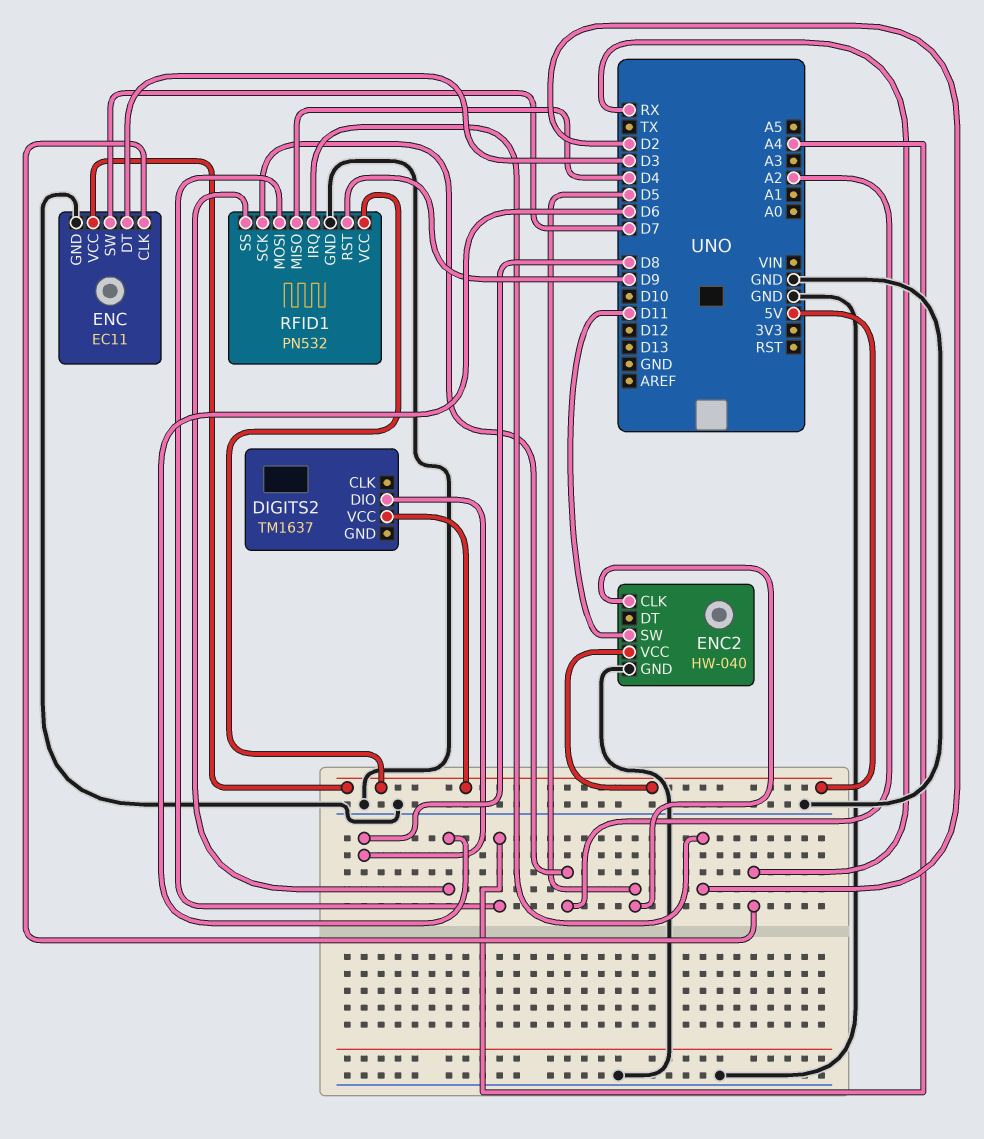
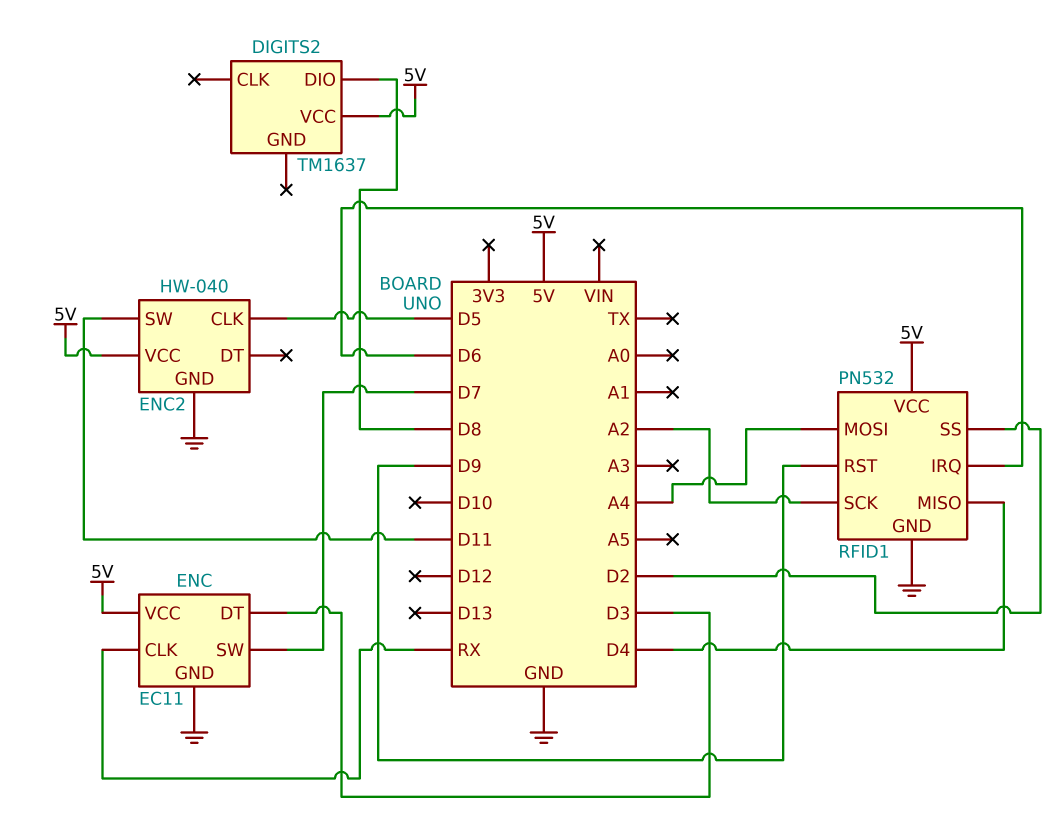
RFID1 pin IRQ: D2 -> D6
RFID1 pin SS: D6 -> D2

